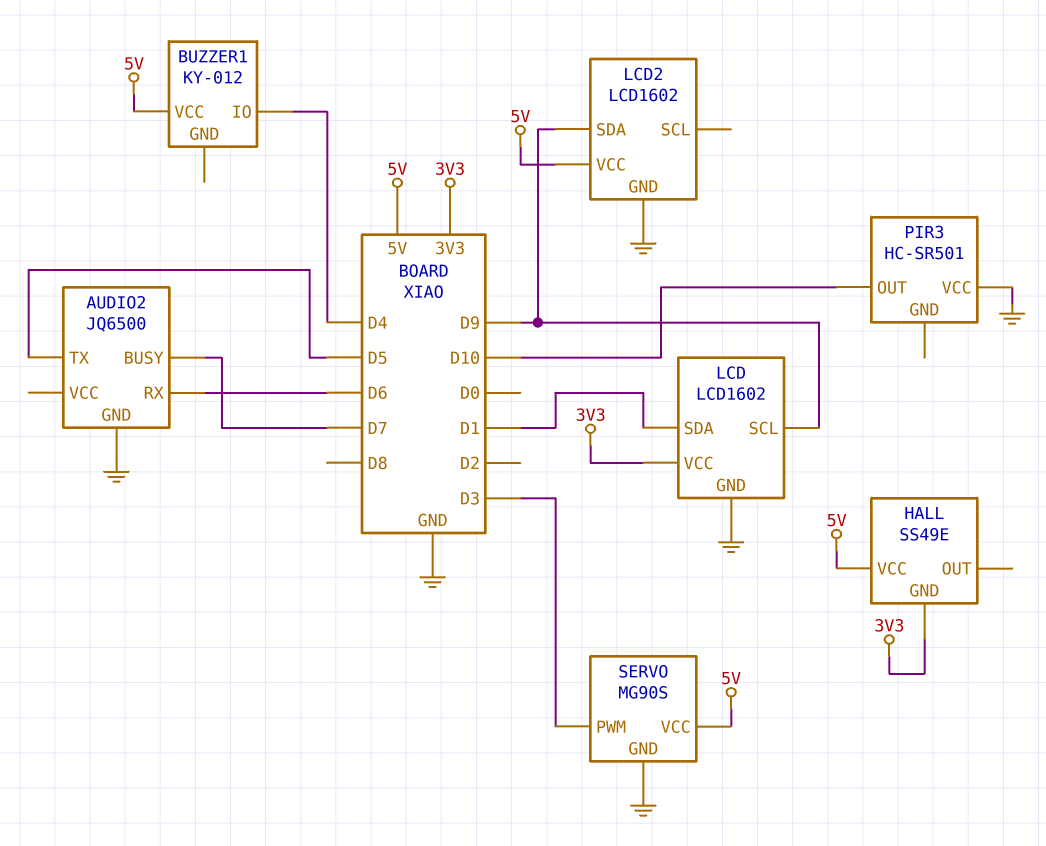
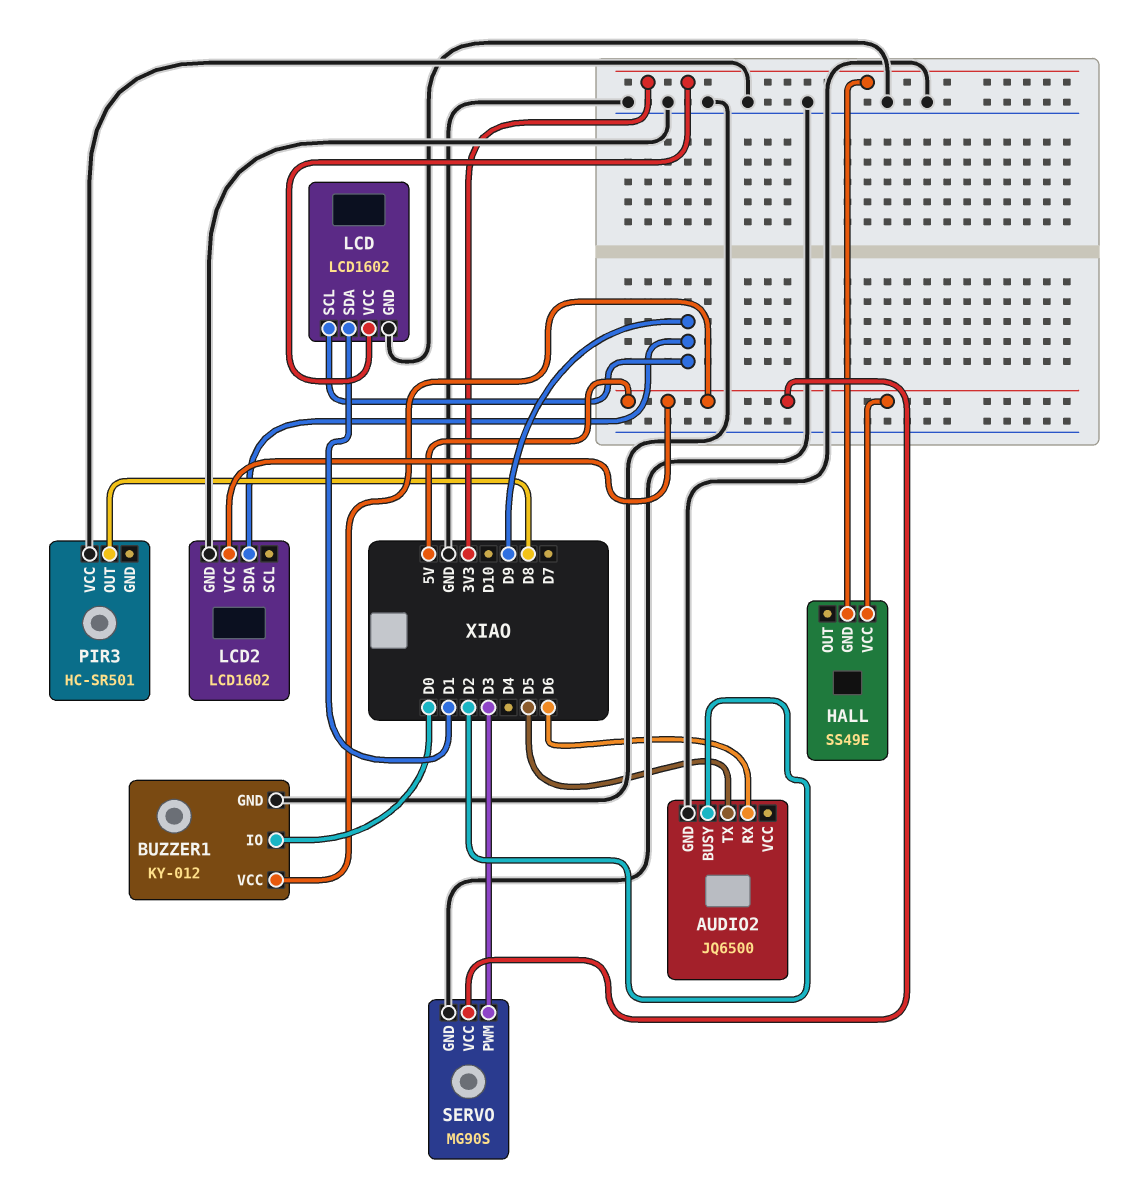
AUDIO2 pin BUSY: D7 -> D2
BUZZER1 pin GND: none -> GND
BUZZER1 pin IO: D4 -> D0
PIR3 pin OUT: D10 -> D8

